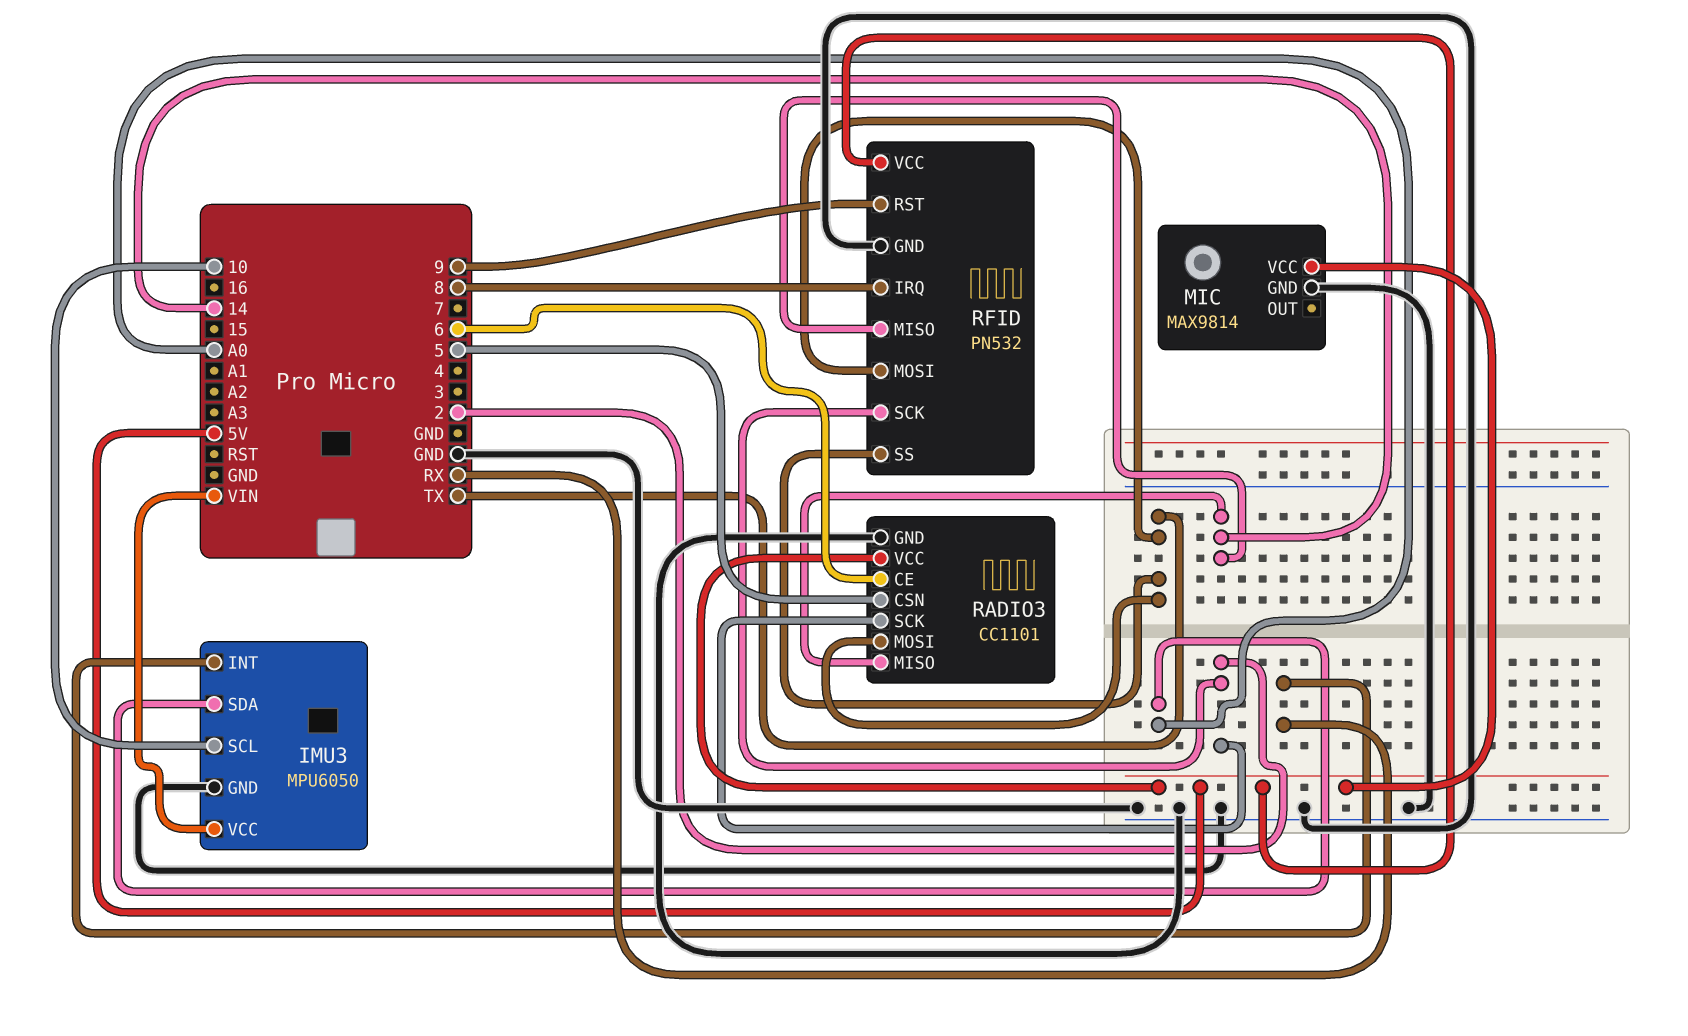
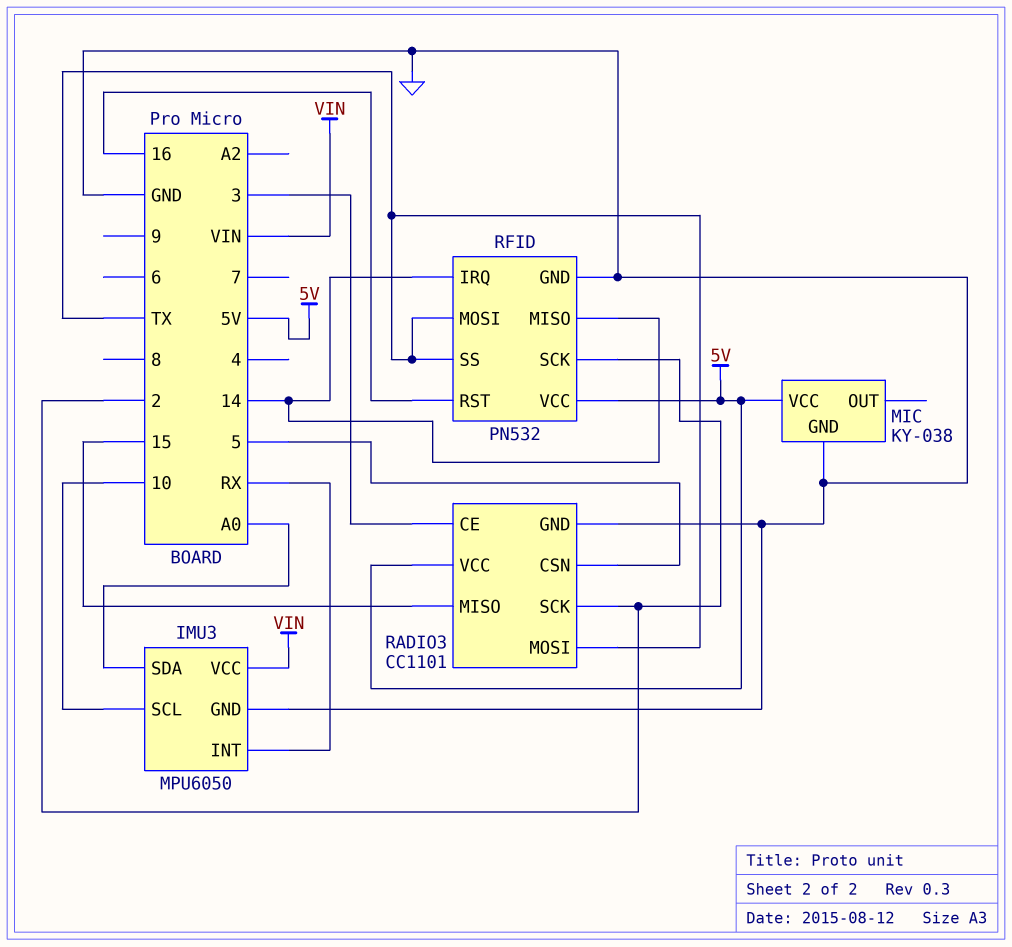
MIC: MAX9814 -> KY-038
RADIO3 pin CE: 6 -> 3
RADIO3 pin MISO: 14 -> 15
RFID pin IRQ: 8 -> 14
RFID pin RST: 9 -> 16

